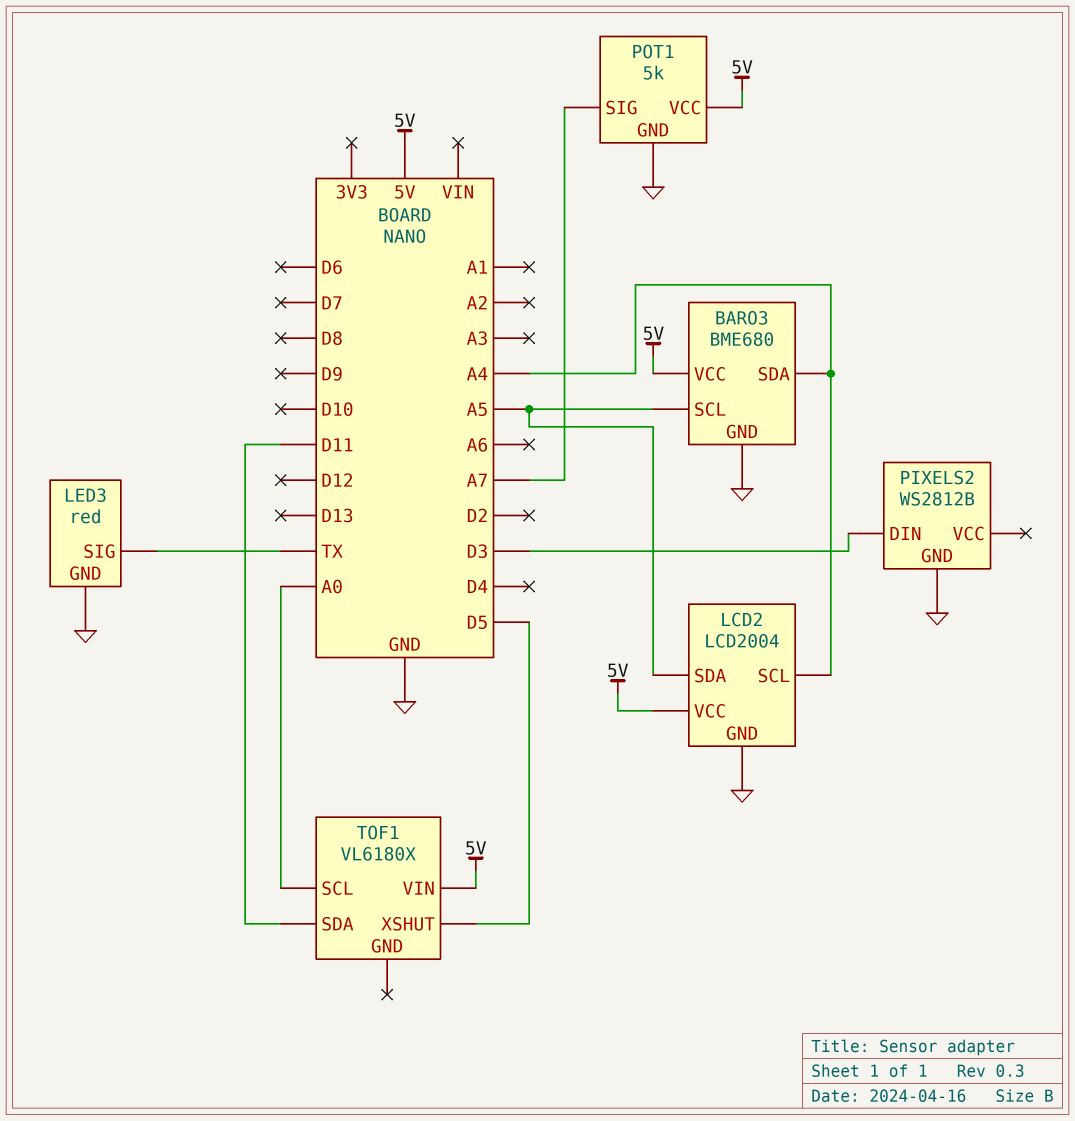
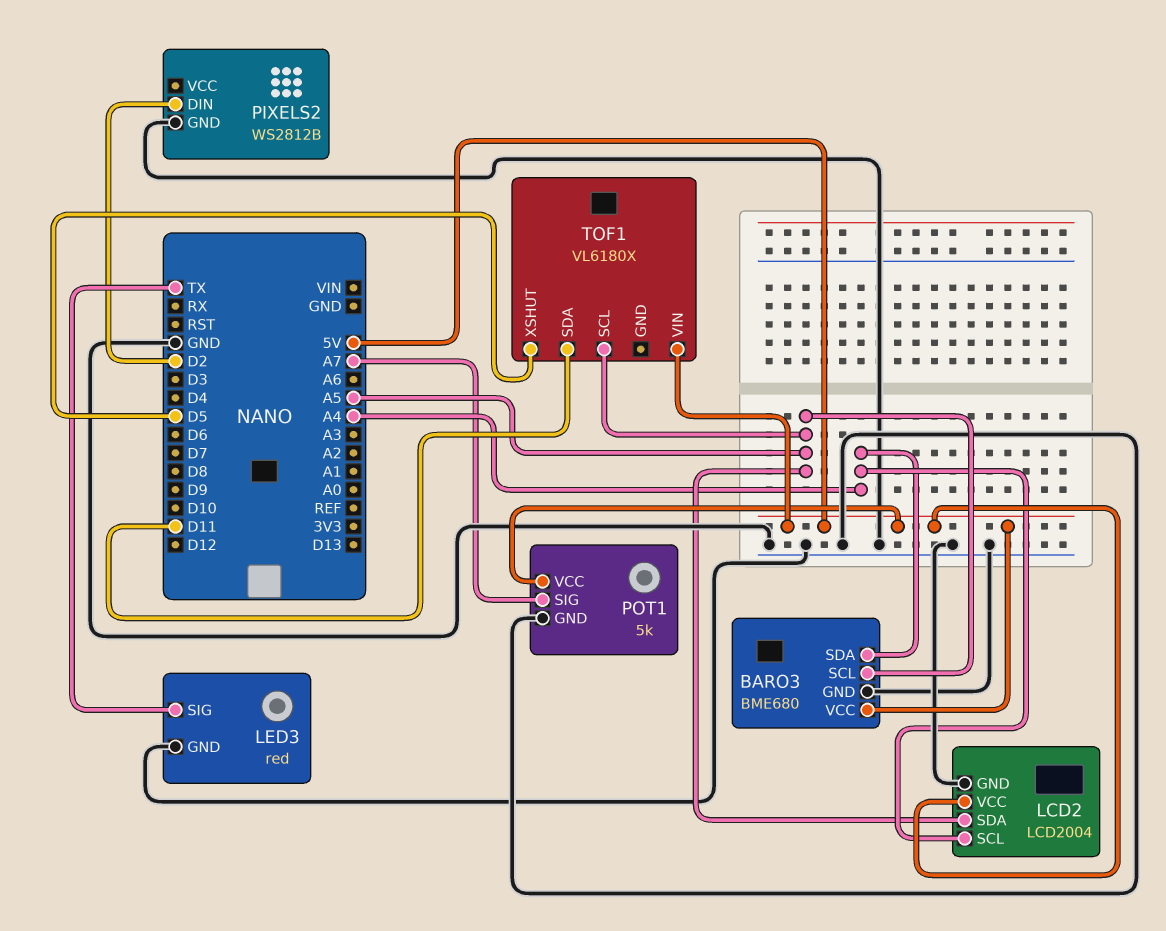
PIXELS2 pin DIN: D3 -> D2
TOF1 pin SCL: A0 -> A5

